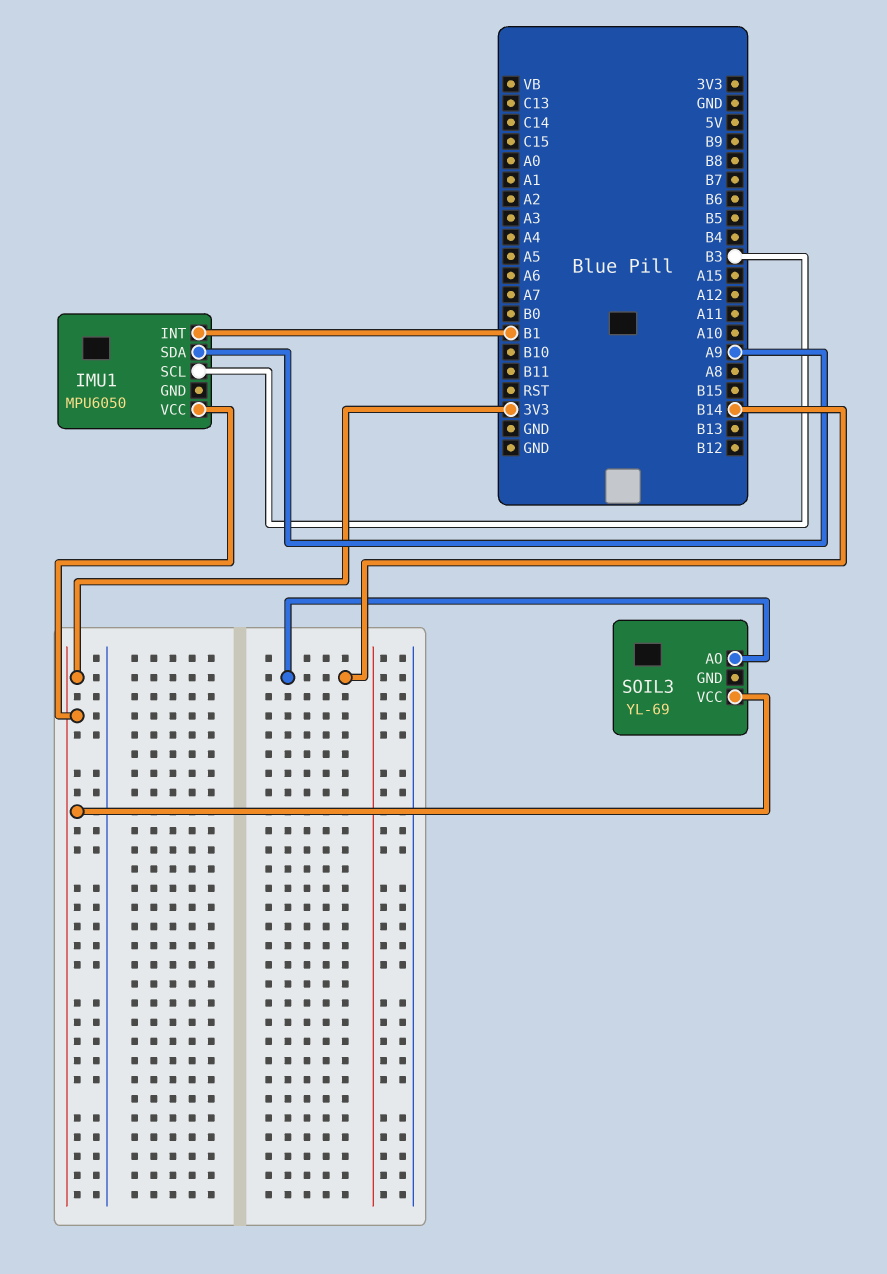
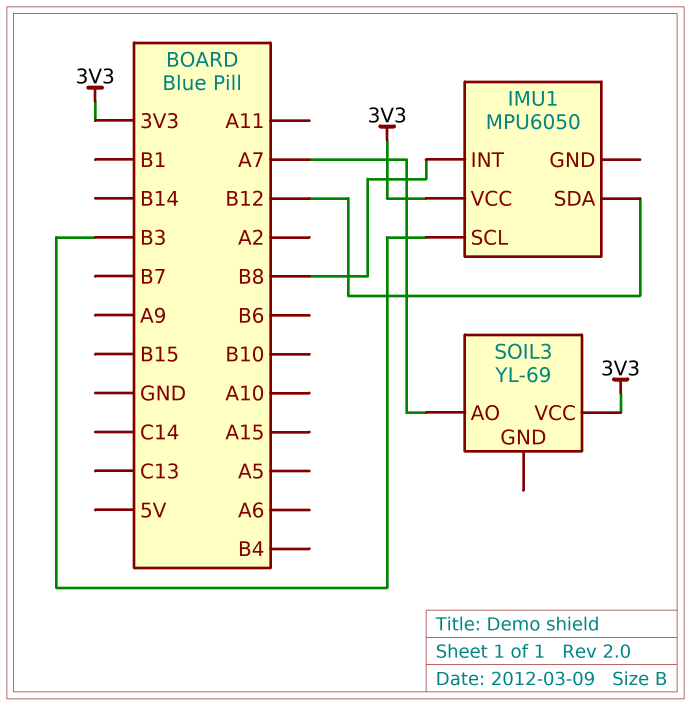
IMU1 pin INT: B1 -> B8
IMU1 pin SDA: A9 -> B12
SOIL3 pin AO: B14 -> A7

